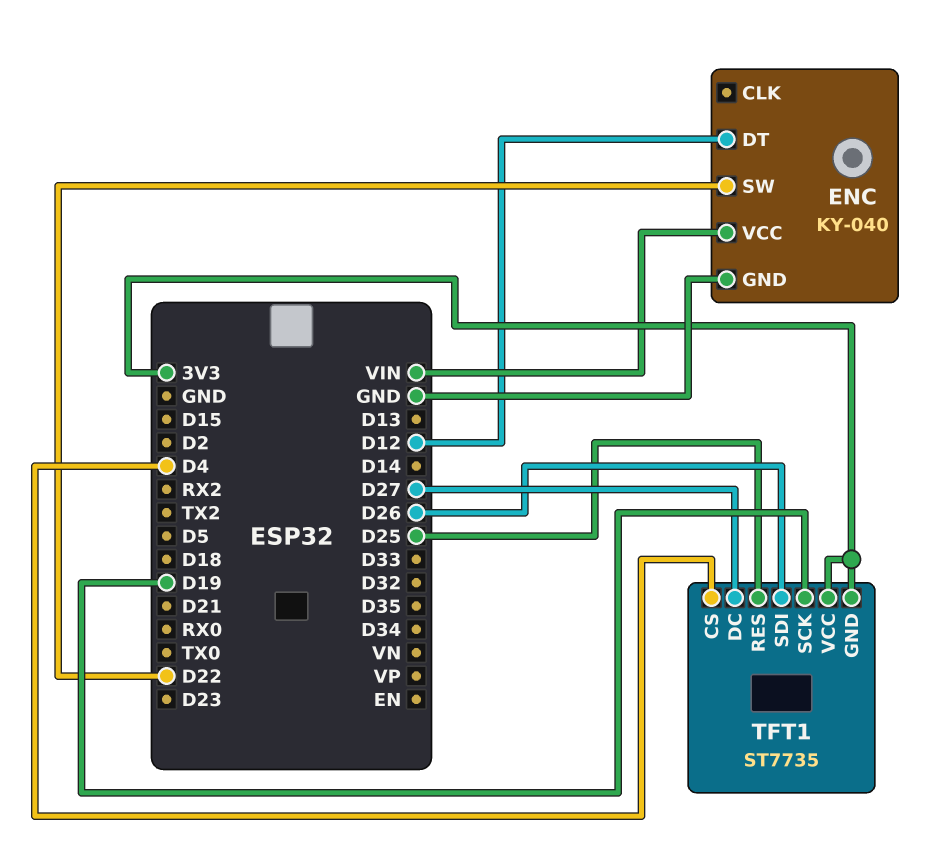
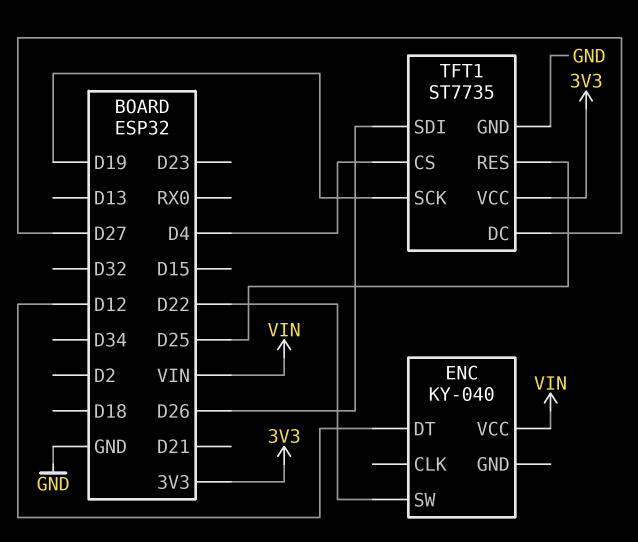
ENC pin GND: GND -> none
TFT1 pin GND: 3V3 -> GND

